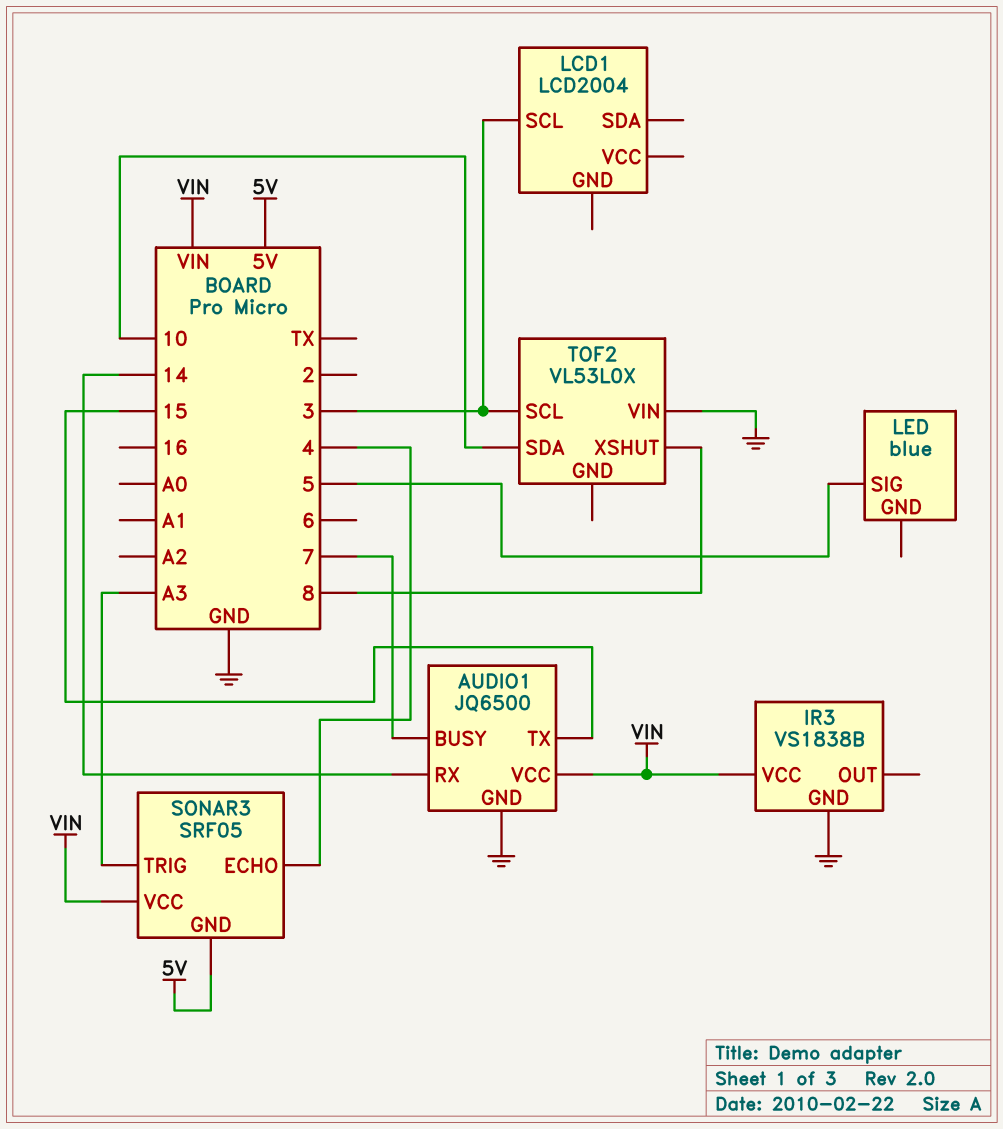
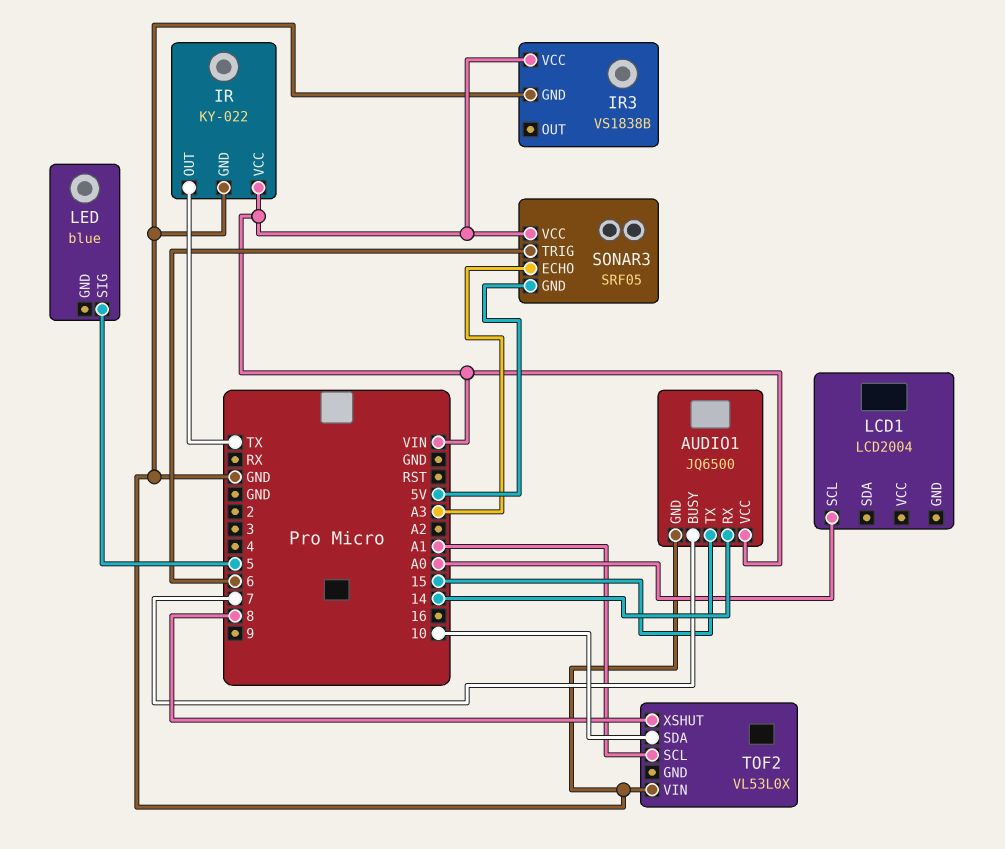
IR: none -> KY-022
IR pin GND: none -> GND
IR pin OUT: none -> TX
IR pin VCC: none -> VIN
LCD1 pin SCL: 3 -> A0
SONAR3 pin ECHO: 4 -> A3
SONAR3 pin TRIG: A3 -> 6
TOF2 pin SCL: 3 -> A1

